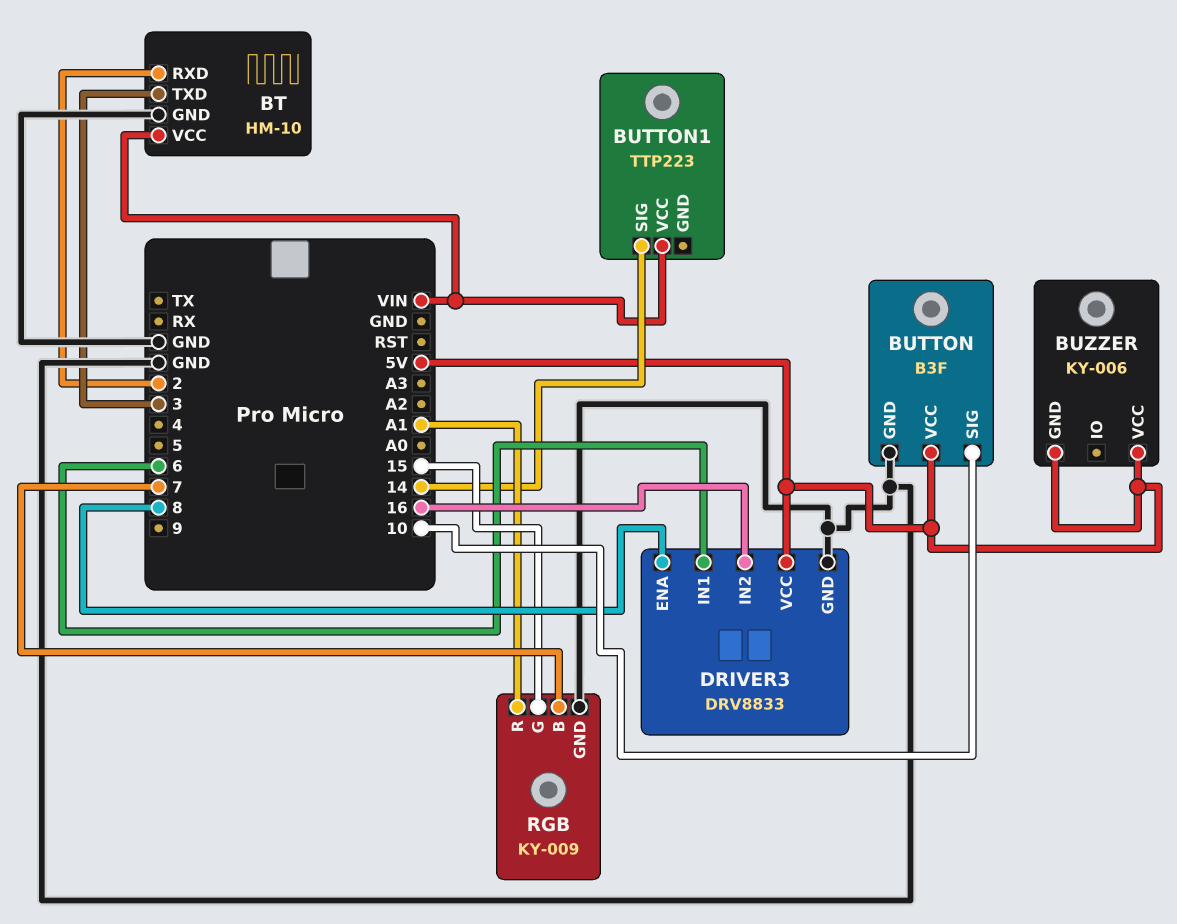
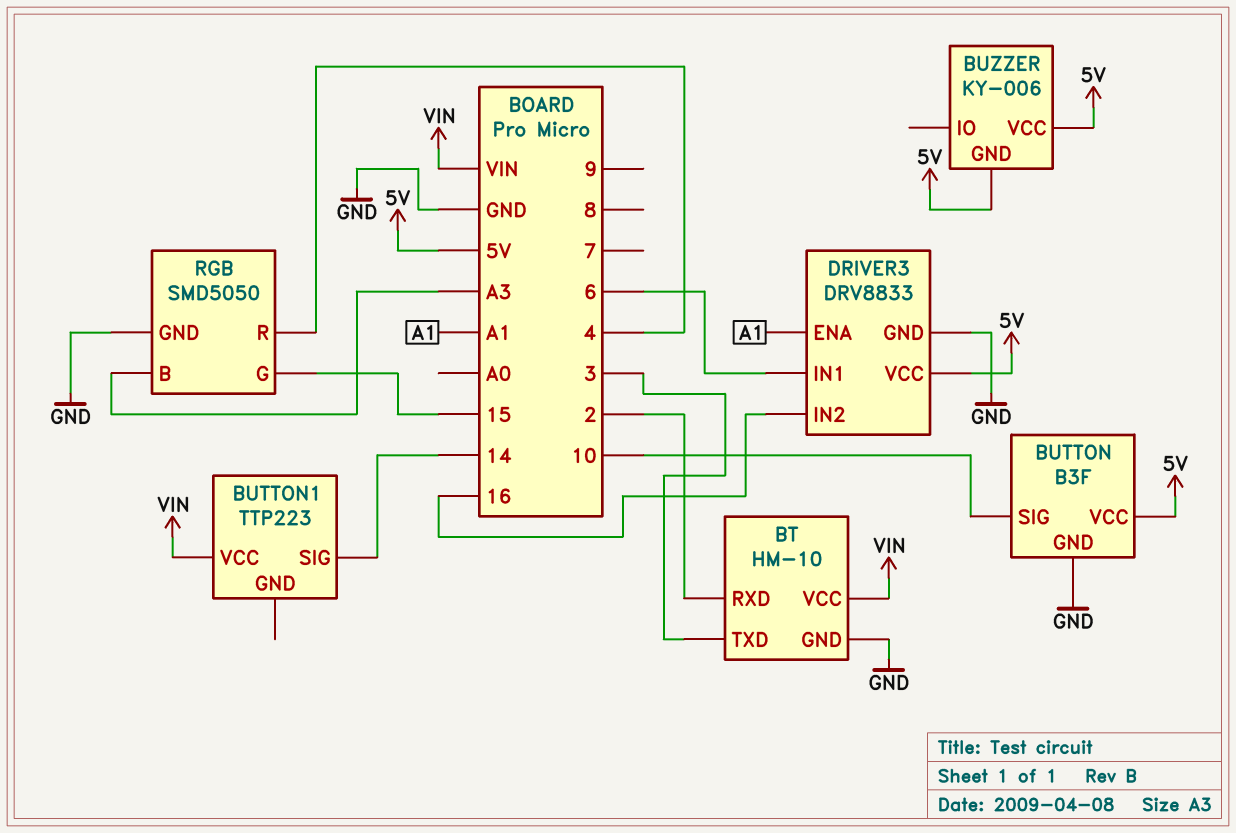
DRIVER3 pin ENA: 8 -> A1
RGB: KY-009 -> SMD5050
RGB pin B: 7 -> A3
RGB pin R: A1 -> 4

